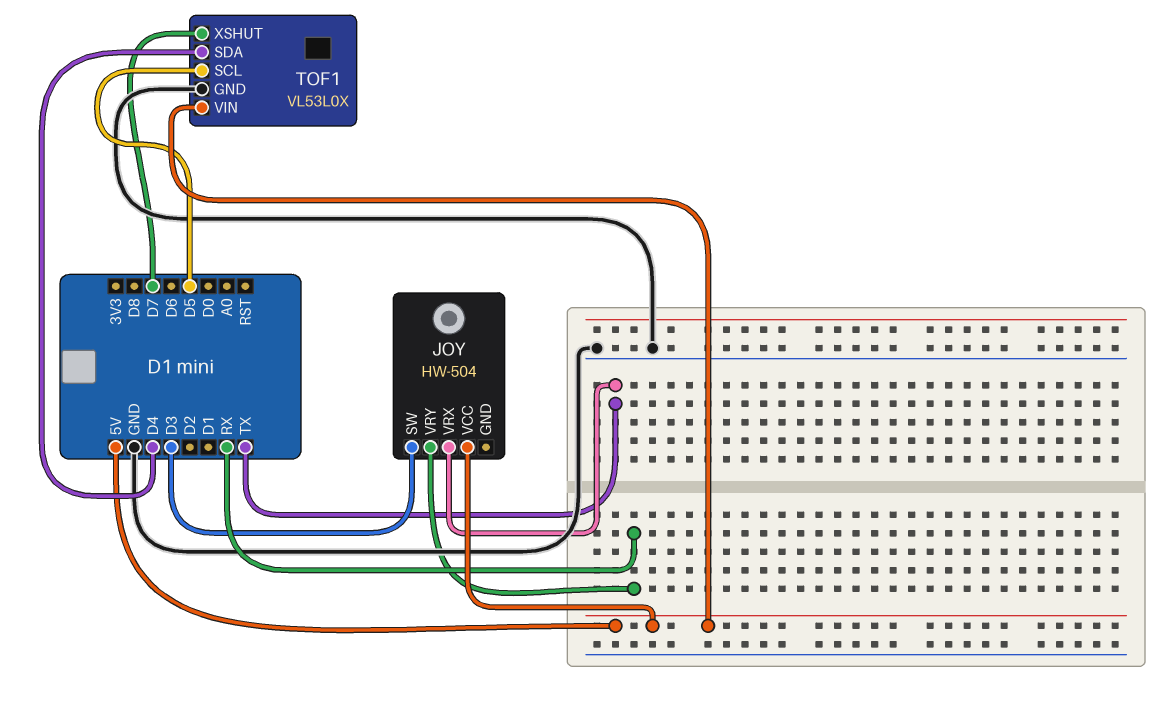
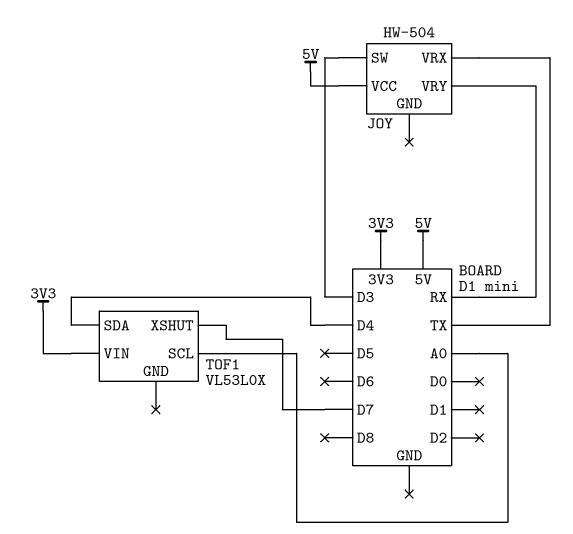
TOF1 pin GND: GND -> none
TOF1 pin SCL: D5 -> A0
TOF1 pin VIN: 5V -> 3V3

